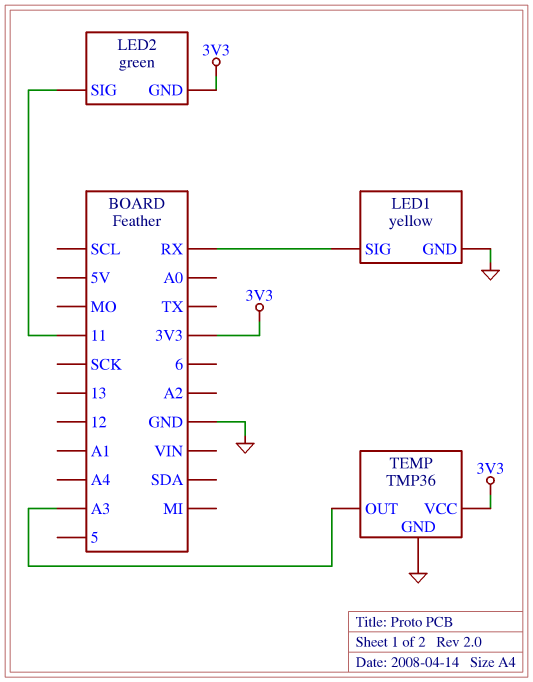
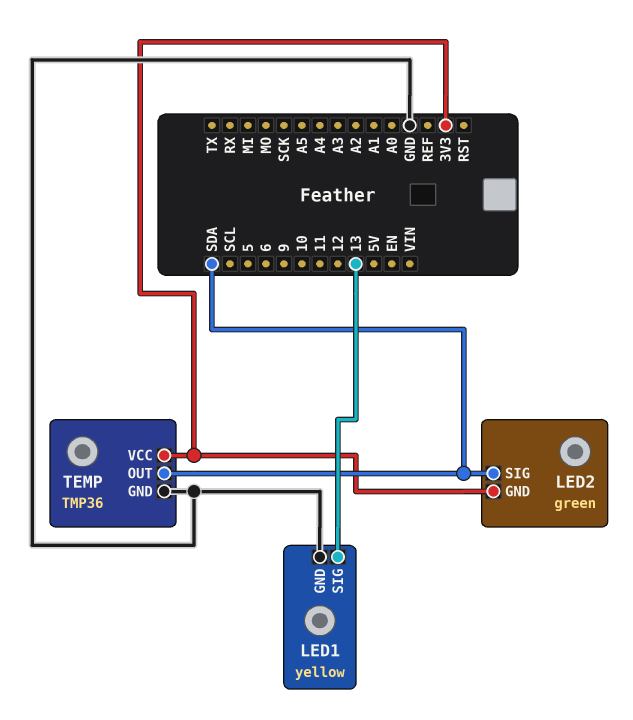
LED1 pin SIG: RX -> 13
LED2 pin SIG: 11 -> SDA
TEMP pin OUT: A3 -> SDA

